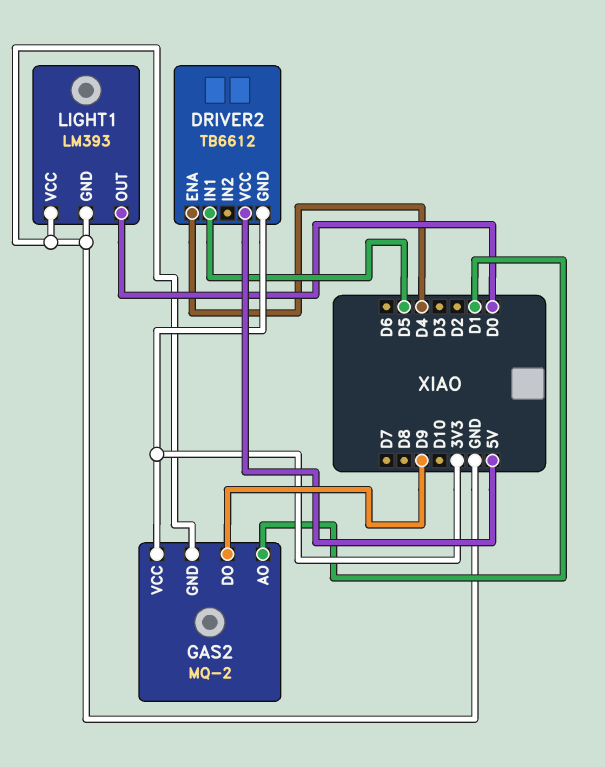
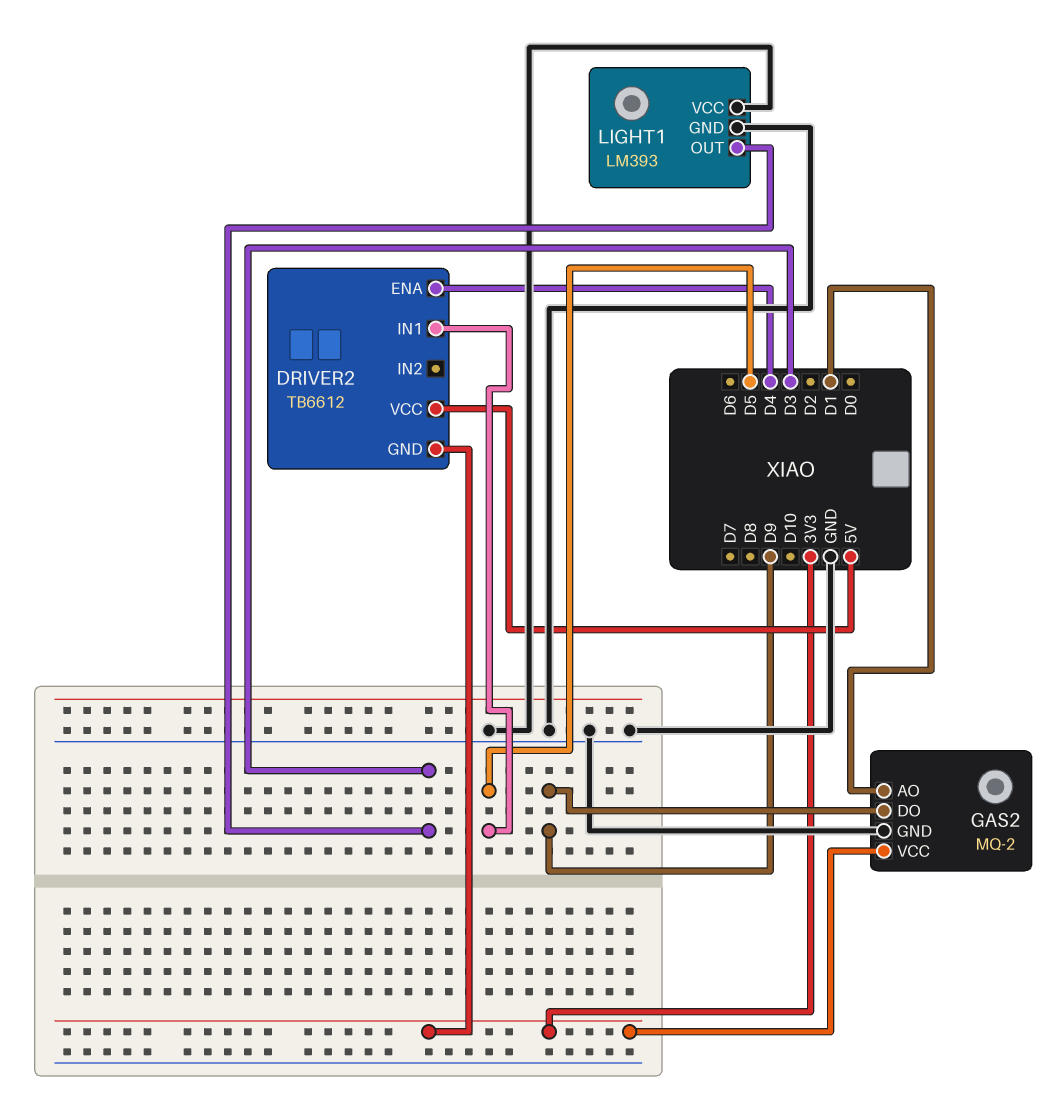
LIGHT1 pin OUT: D0 -> D3

